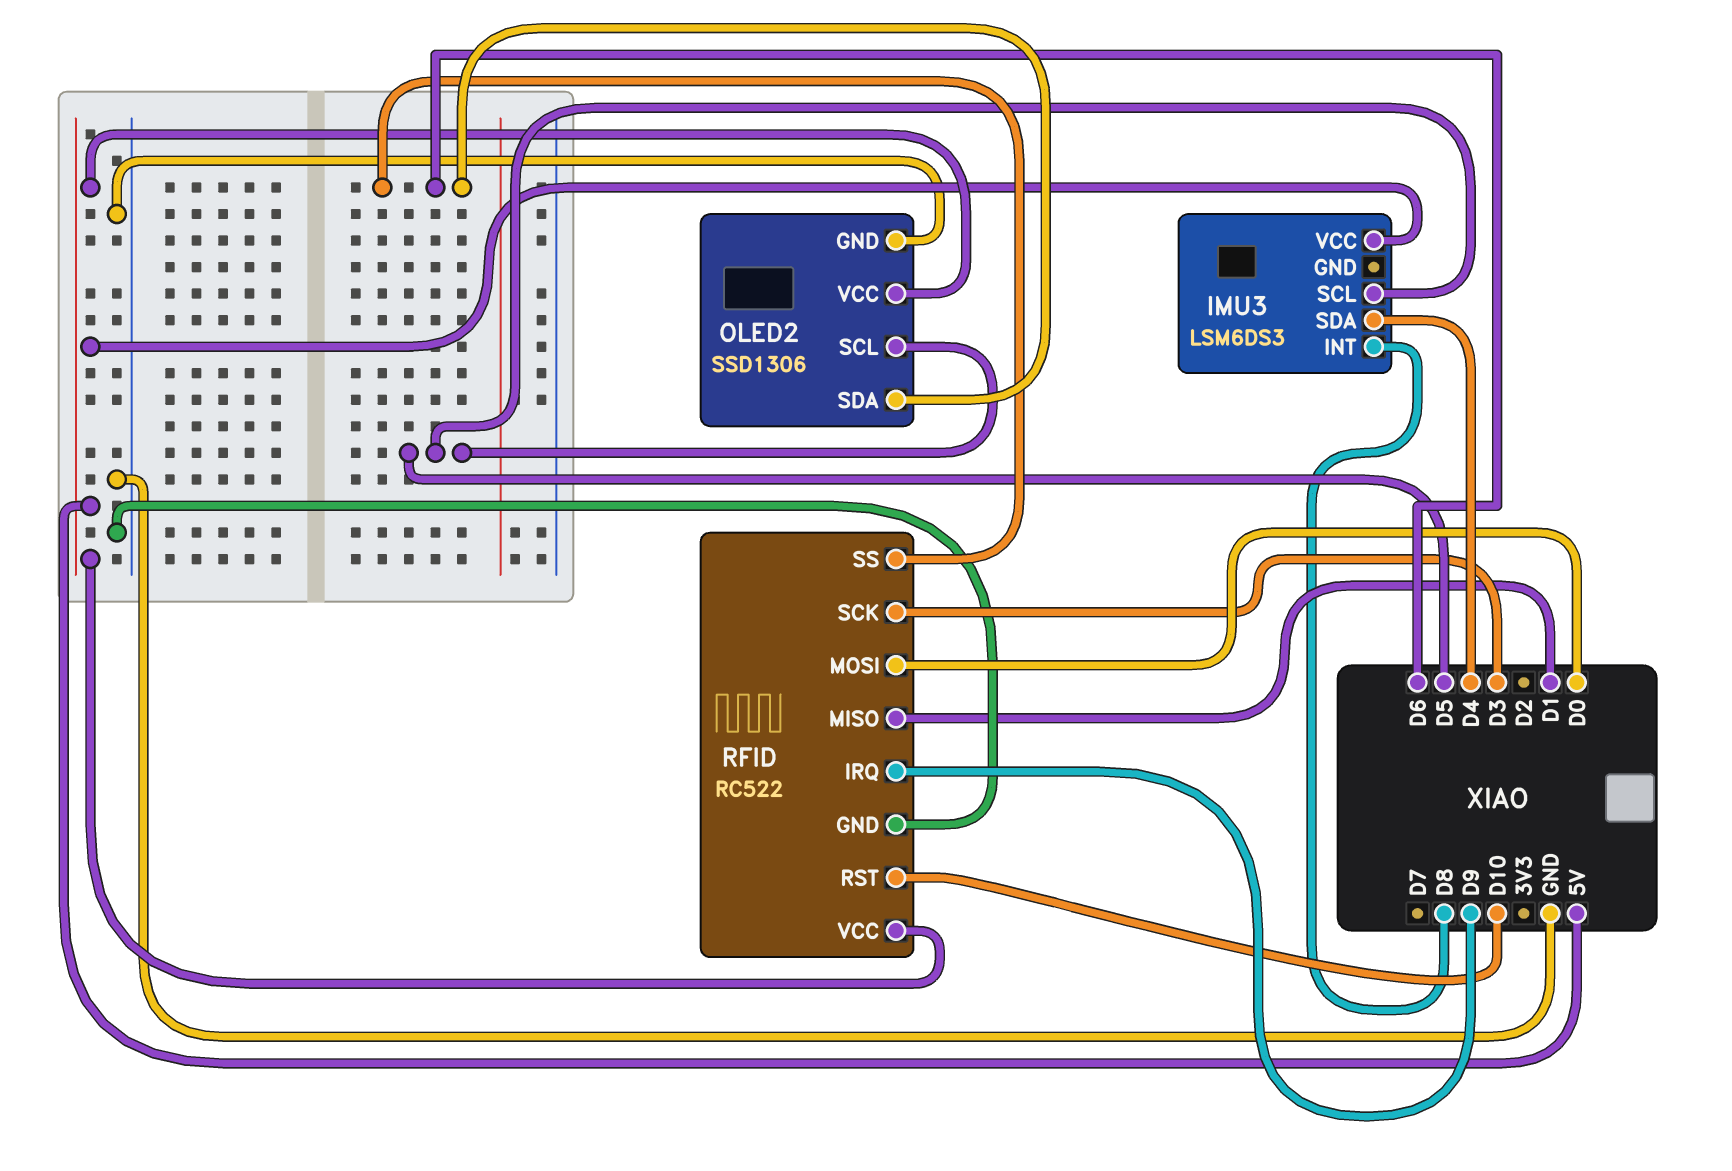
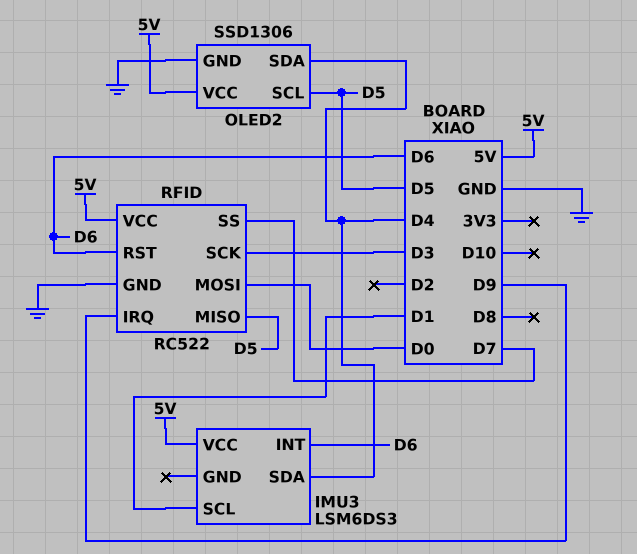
IMU3 pin INT: D8 -> D6
IMU3 pin SCL: D5 -> D1
OLED2 pin SDA: D6 -> D4
RFID pin MISO: D1 -> D5
RFID pin RST: D10 -> D6
RFID pin SS: D6 -> D7

